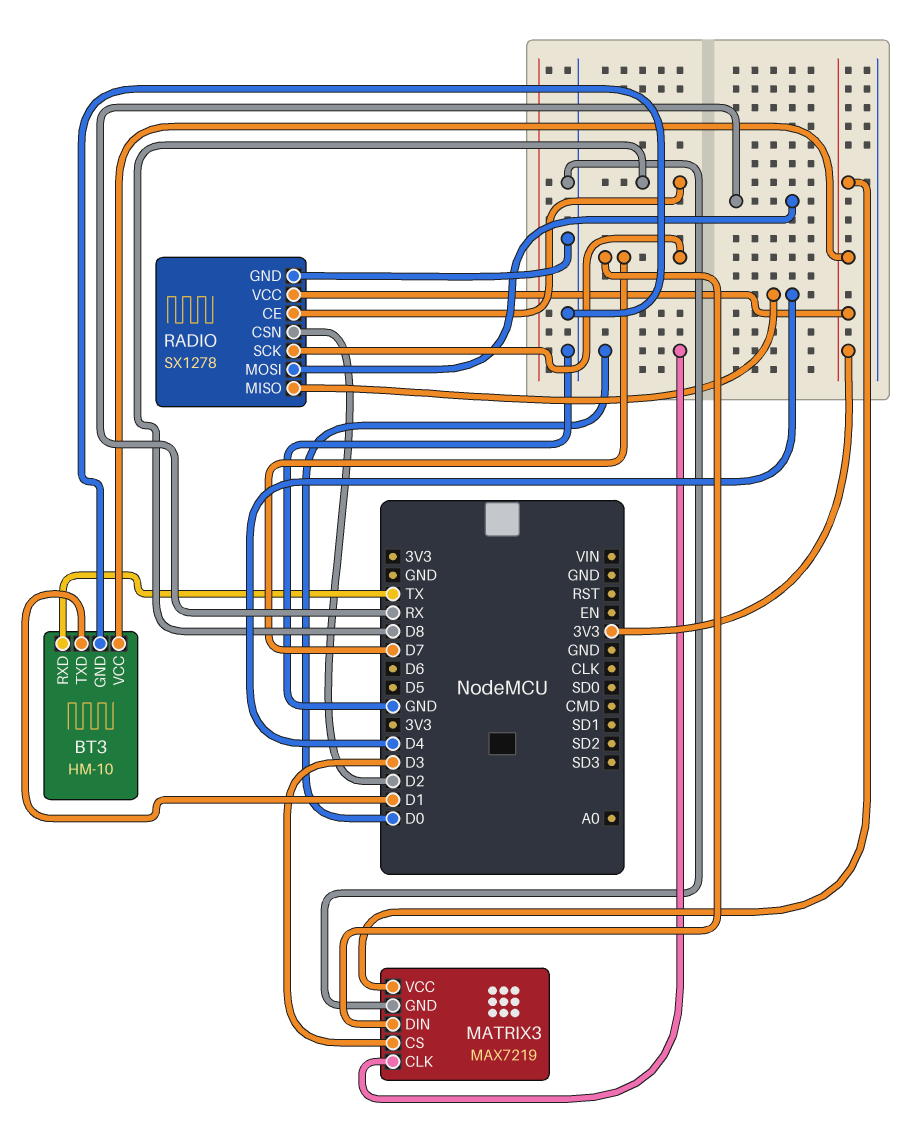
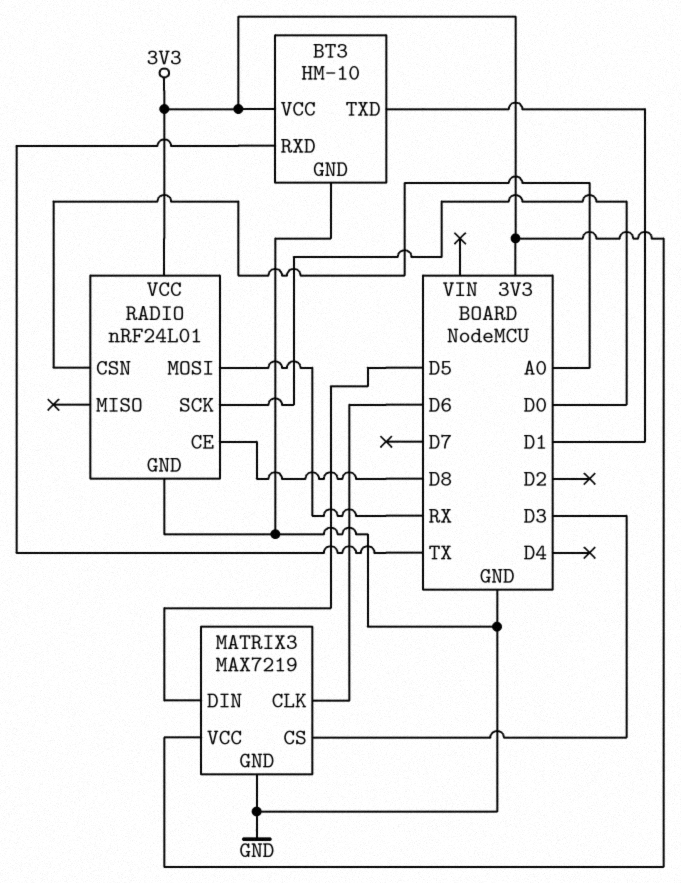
MATRIX3 pin CLK: D0 -> D6
MATRIX3 pin DIN: D7 -> D5
RADIO: SX1278 -> nRF24L01
RADIO pin CSN: D2 -> A0
RADIO pin MISO: D4 -> none
RADIO pin SCK: D7 -> D0

